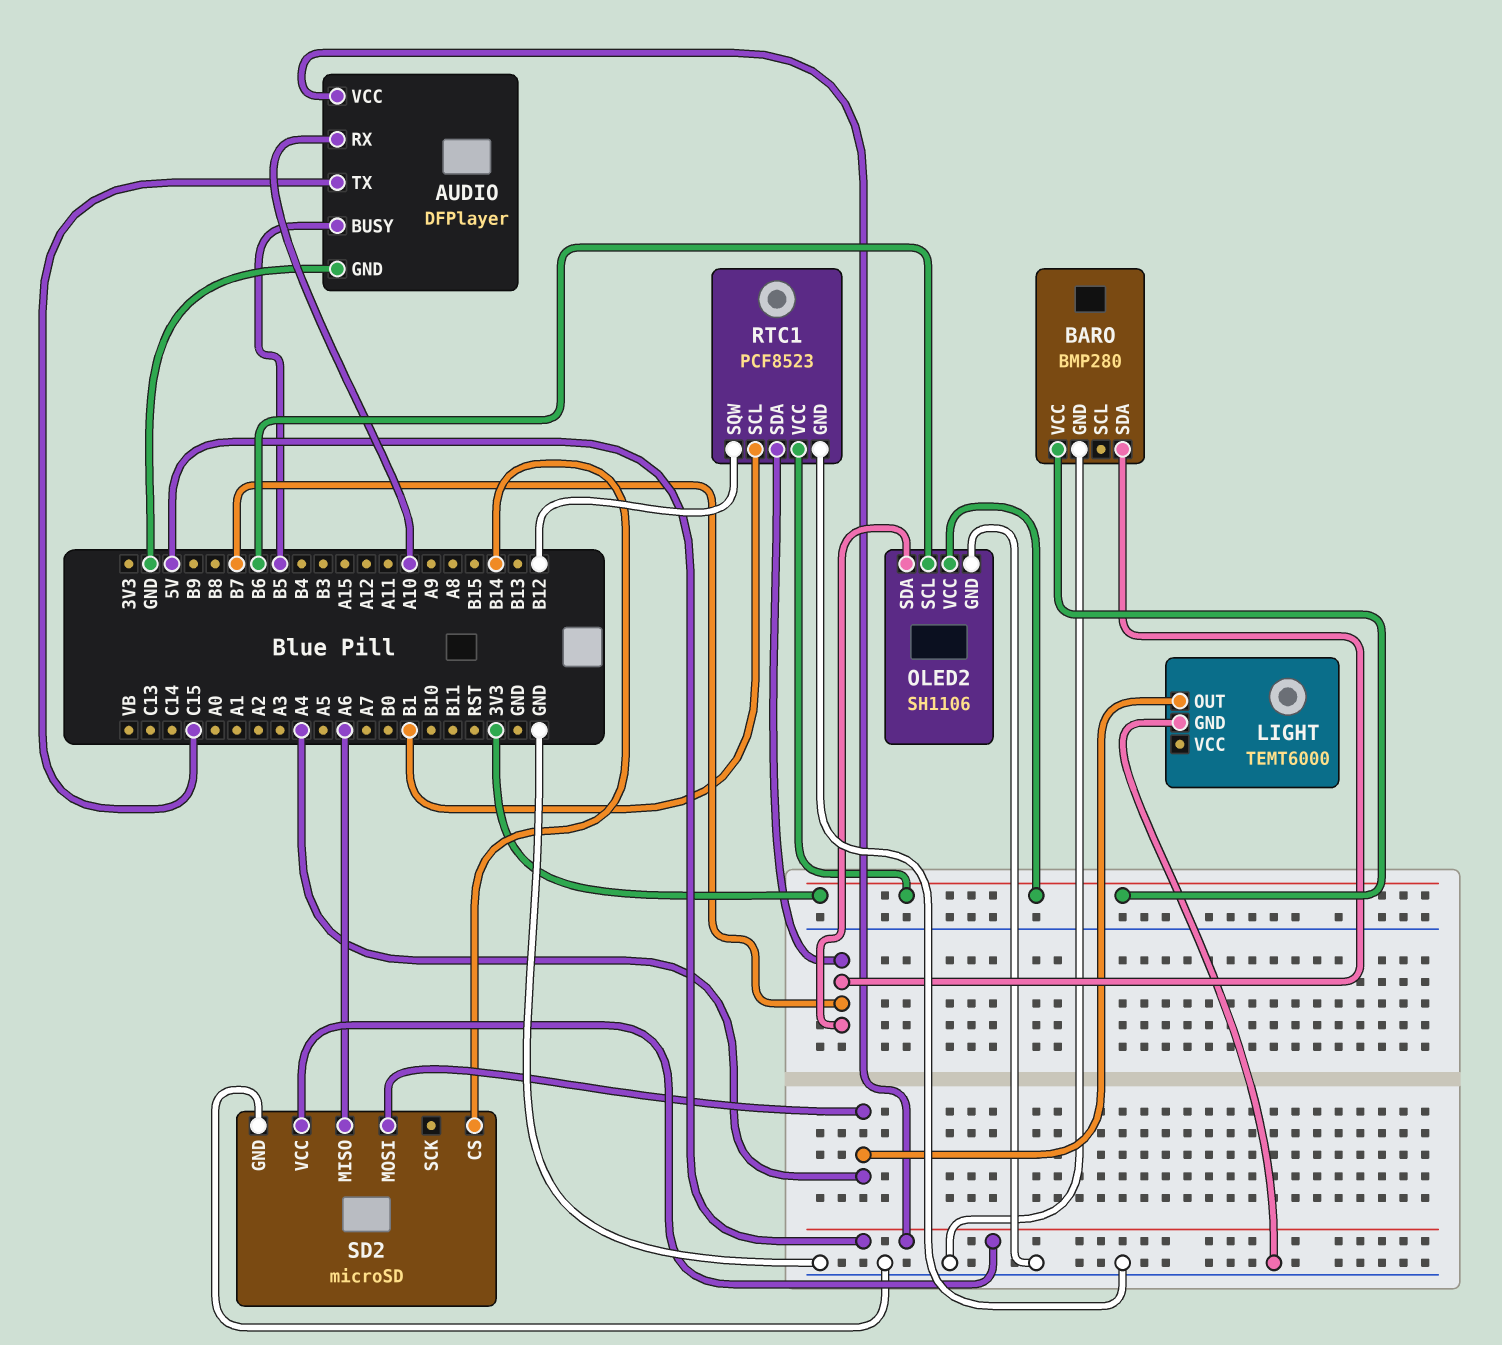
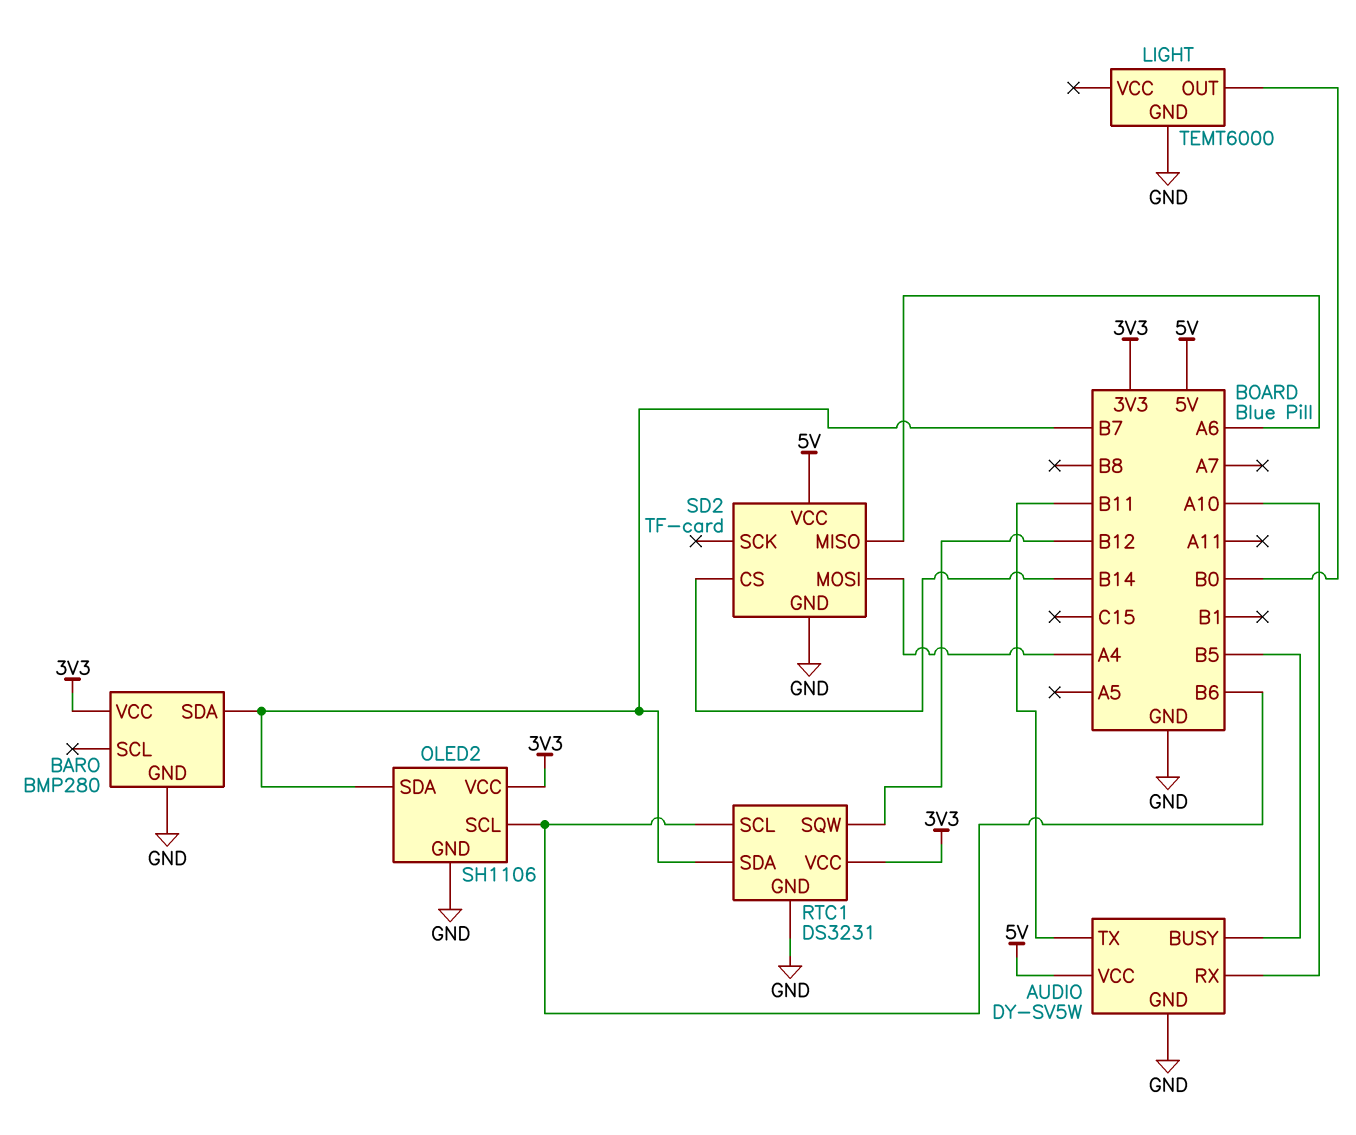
AUDIO: DFPlayer -> DY-SV5W
AUDIO pin TX: C15 -> B11
LIGHT pin OUT: A4 -> B0
RTC1: PCF8523 -> DS3231
RTC1 pin SCL: B1 -> B6
SD2: microSD -> TF-card

